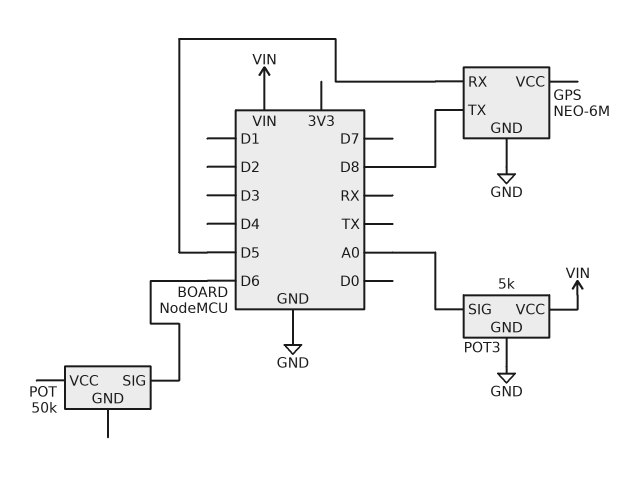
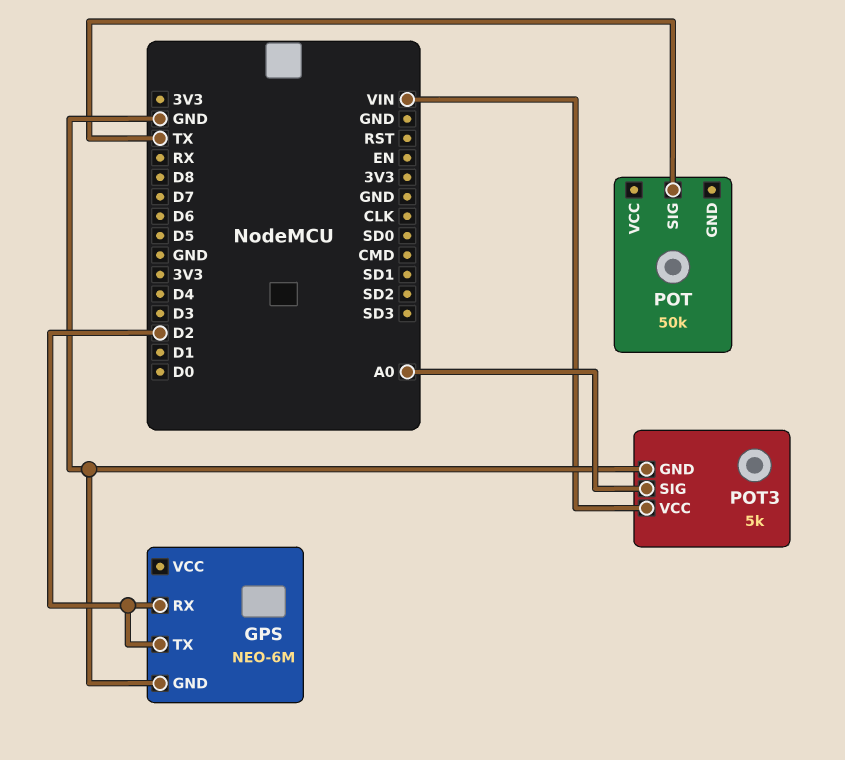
GPS pin RX: D5 -> D2
GPS pin TX: D8 -> D2
POT pin SIG: D6 -> TX

